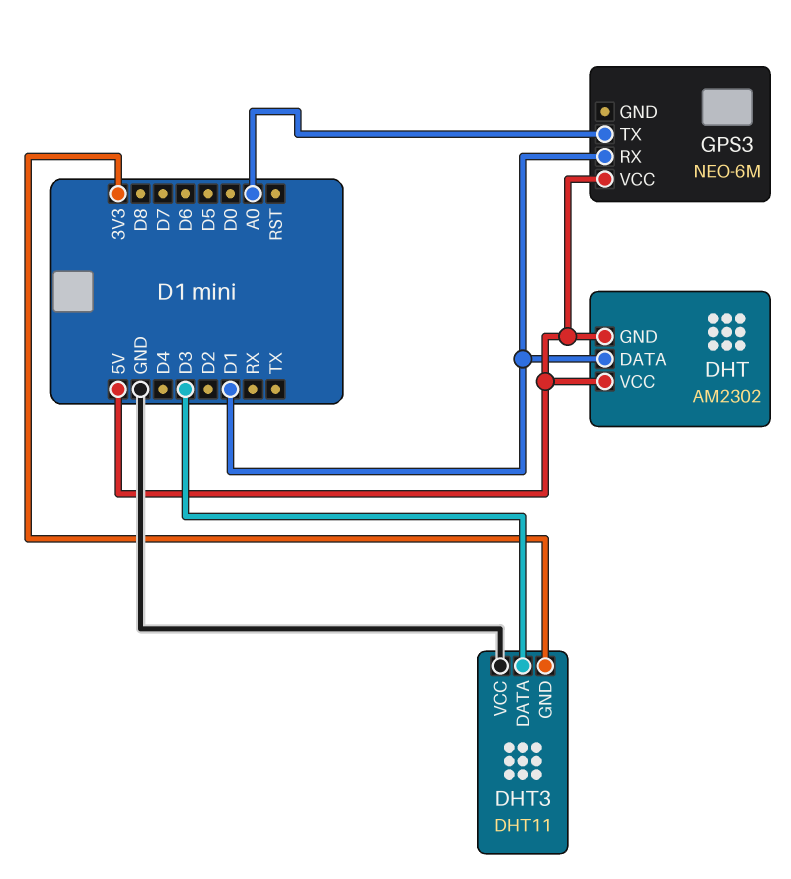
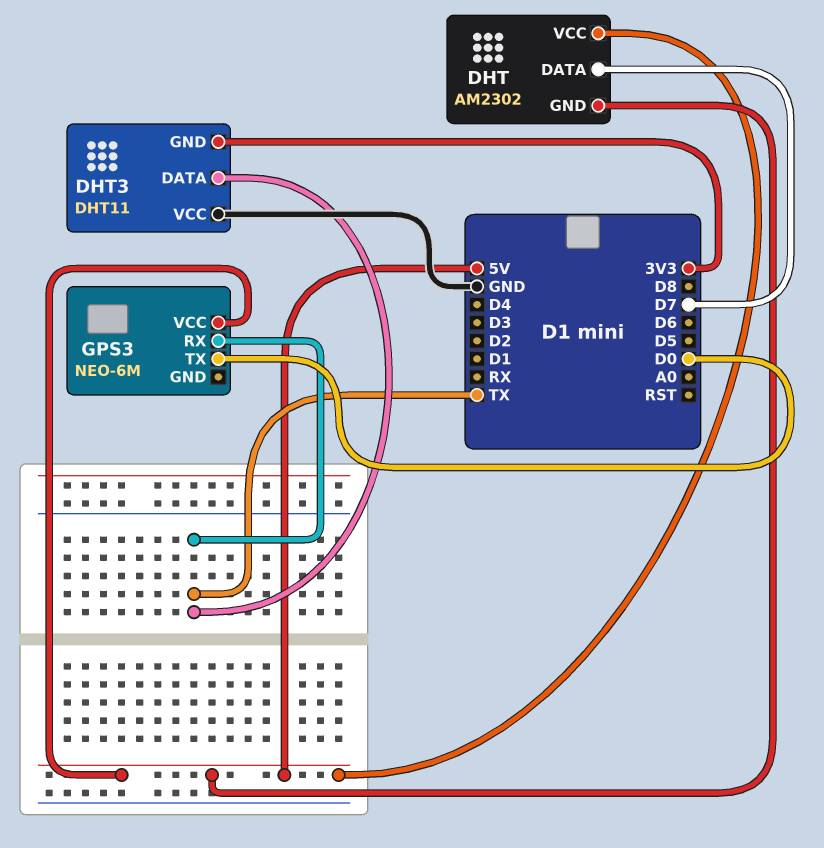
DHT pin DATA: D1 -> D7
DHT3 pin DATA: D3 -> TX
GPS3 pin RX: D1 -> TX
GPS3 pin TX: A0 -> D0

